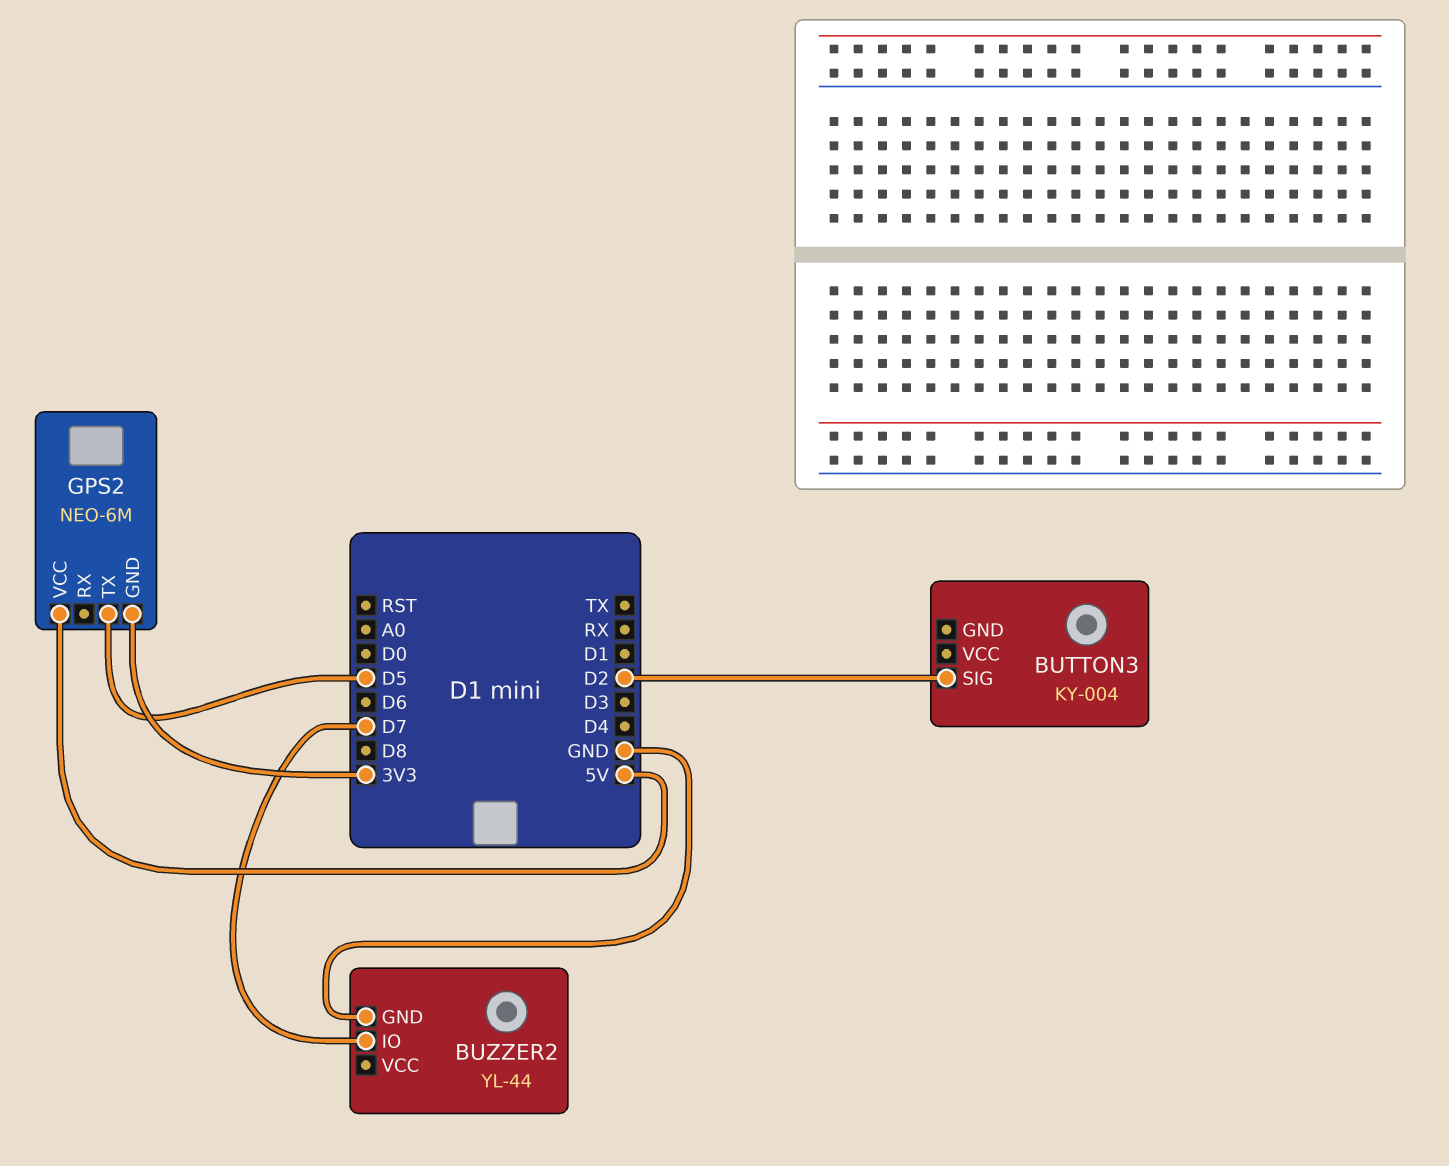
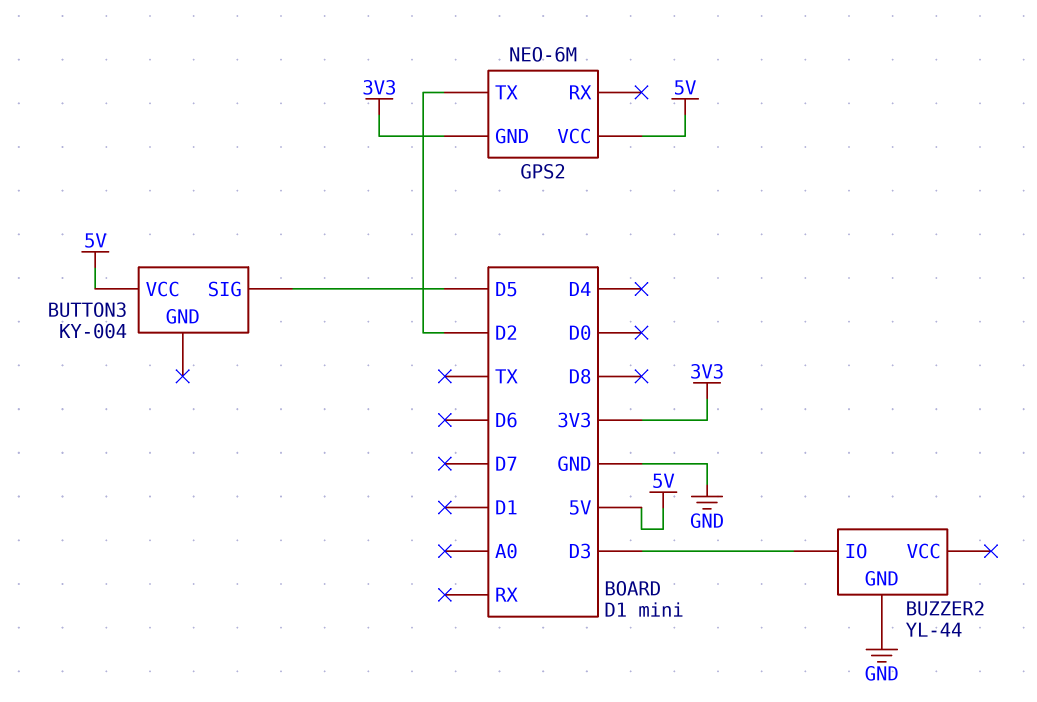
BUTTON3 pin SIG: D2 -> D5
BUTTON3 pin VCC: none -> 5V
BUZZER2 pin IO: D7 -> D3
GPS2 pin TX: D5 -> D2

